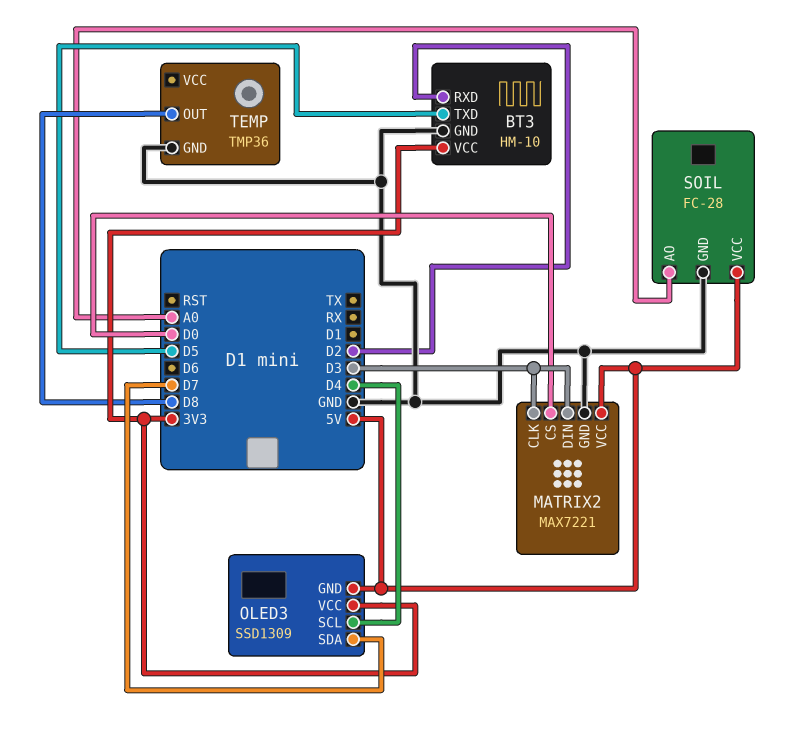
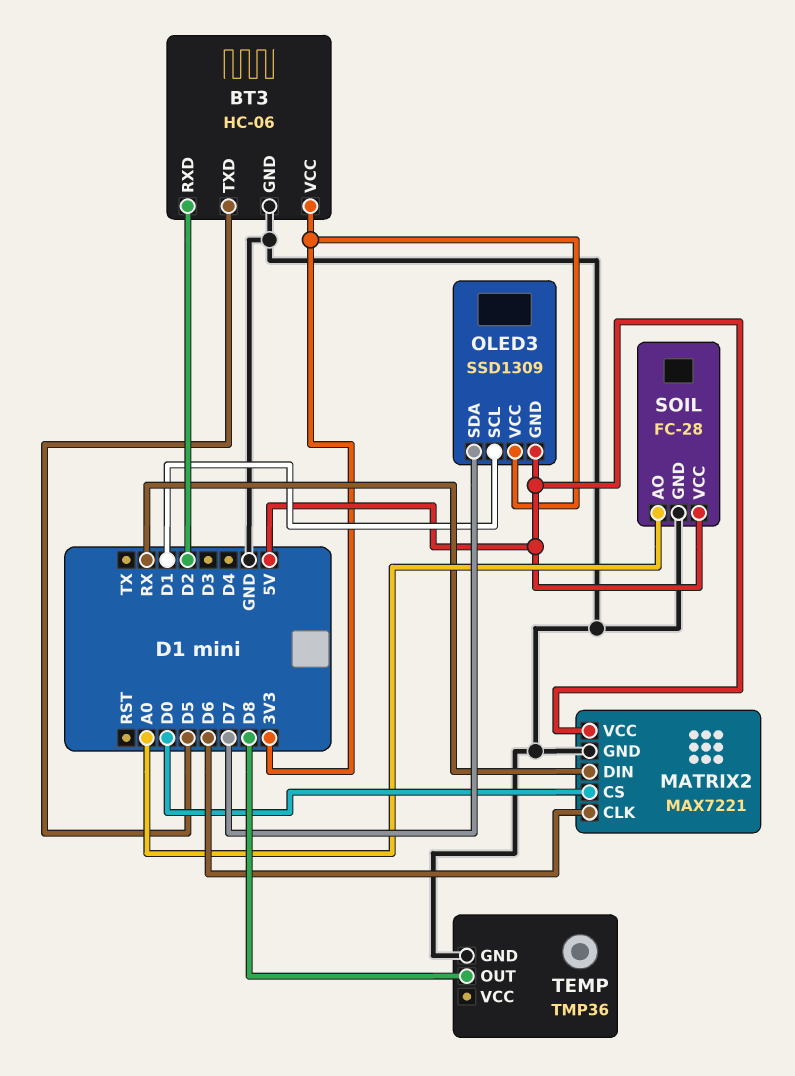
BT3: HM-10 -> HC-06
MATRIX2 pin CLK: D3 -> D6
MATRIX2 pin DIN: D3 -> RX
OLED3 pin SCL: D4 -> D1

